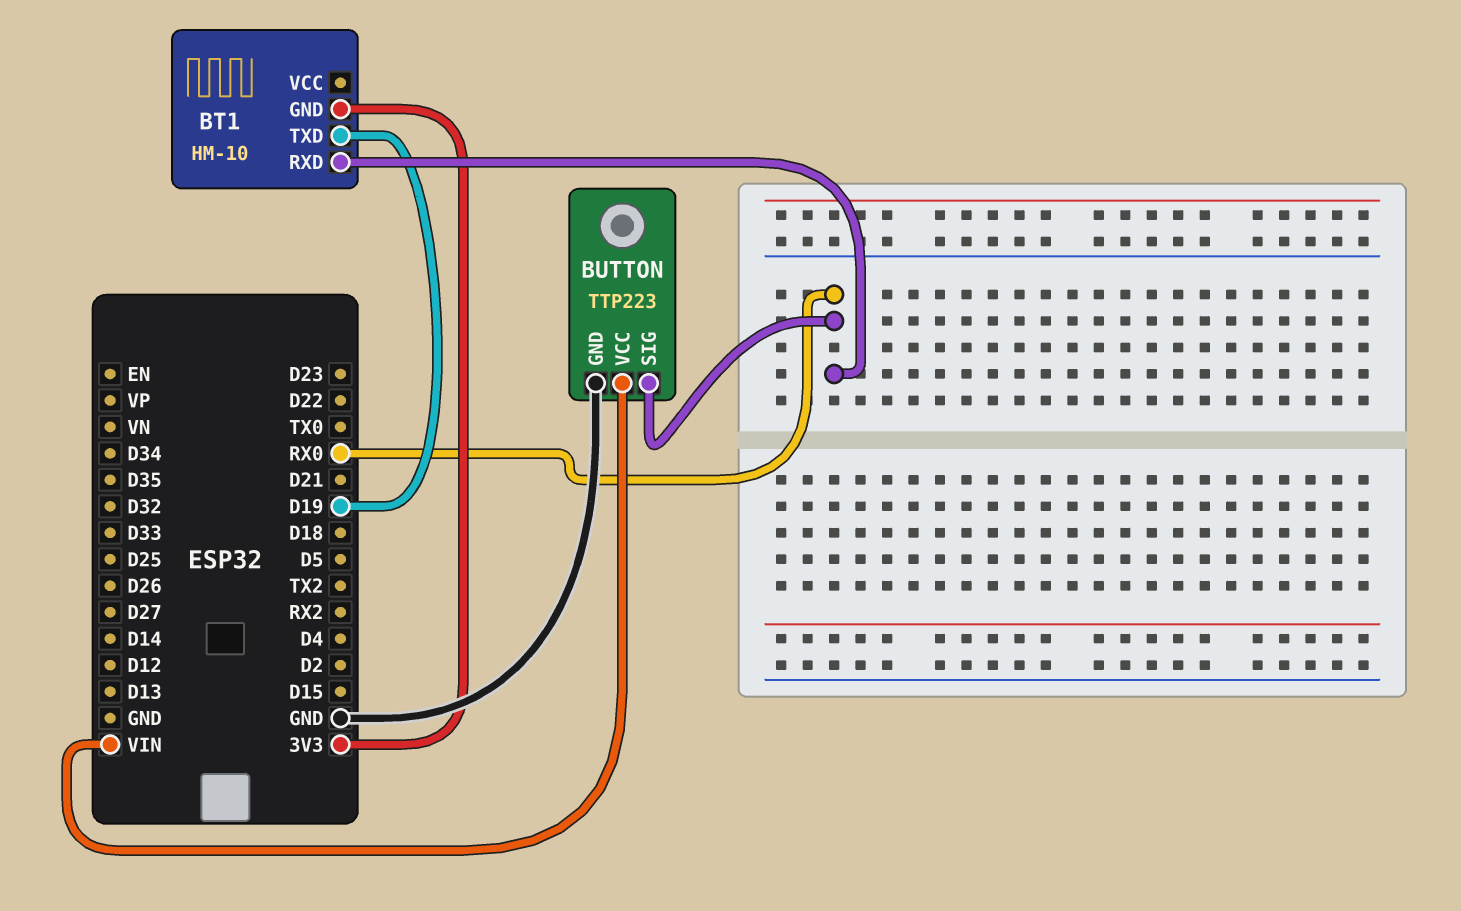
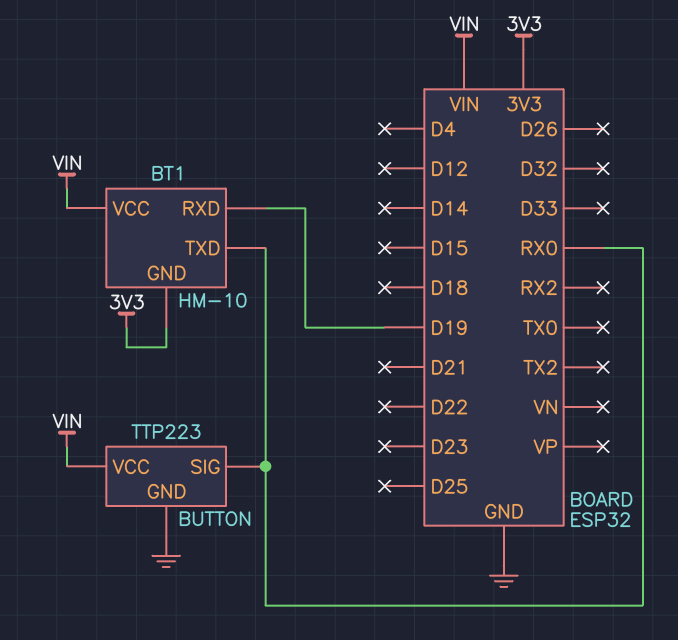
BT1 pin RXD: RX0 -> D19
BT1 pin TXD: D19 -> RX0
BT1 pin VCC: none -> VIN

